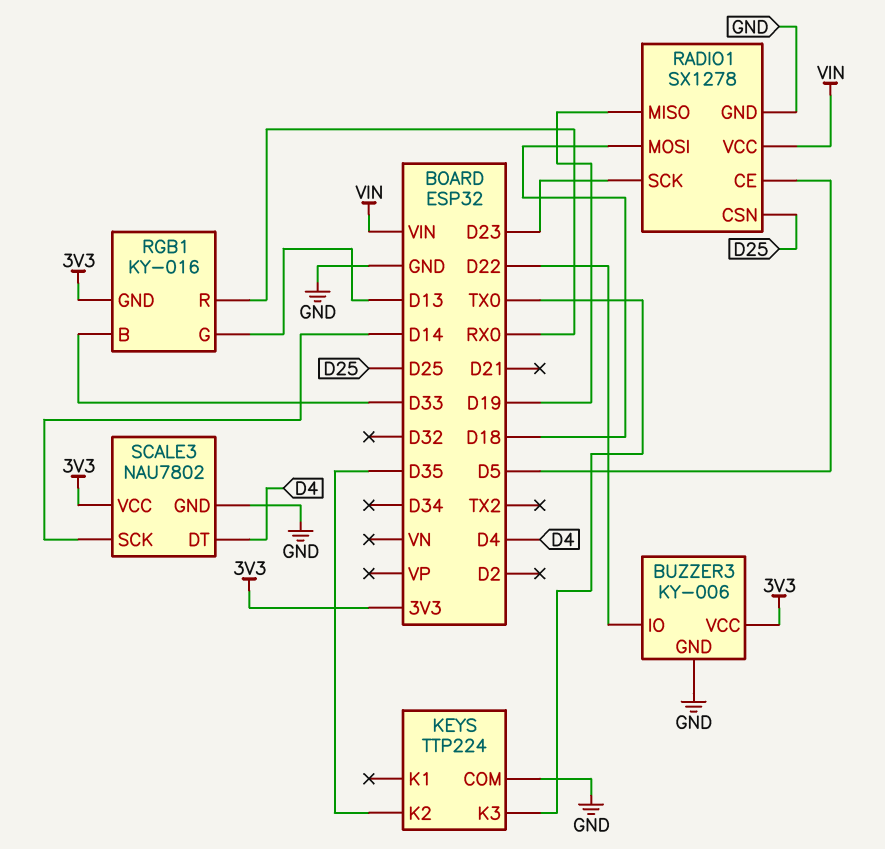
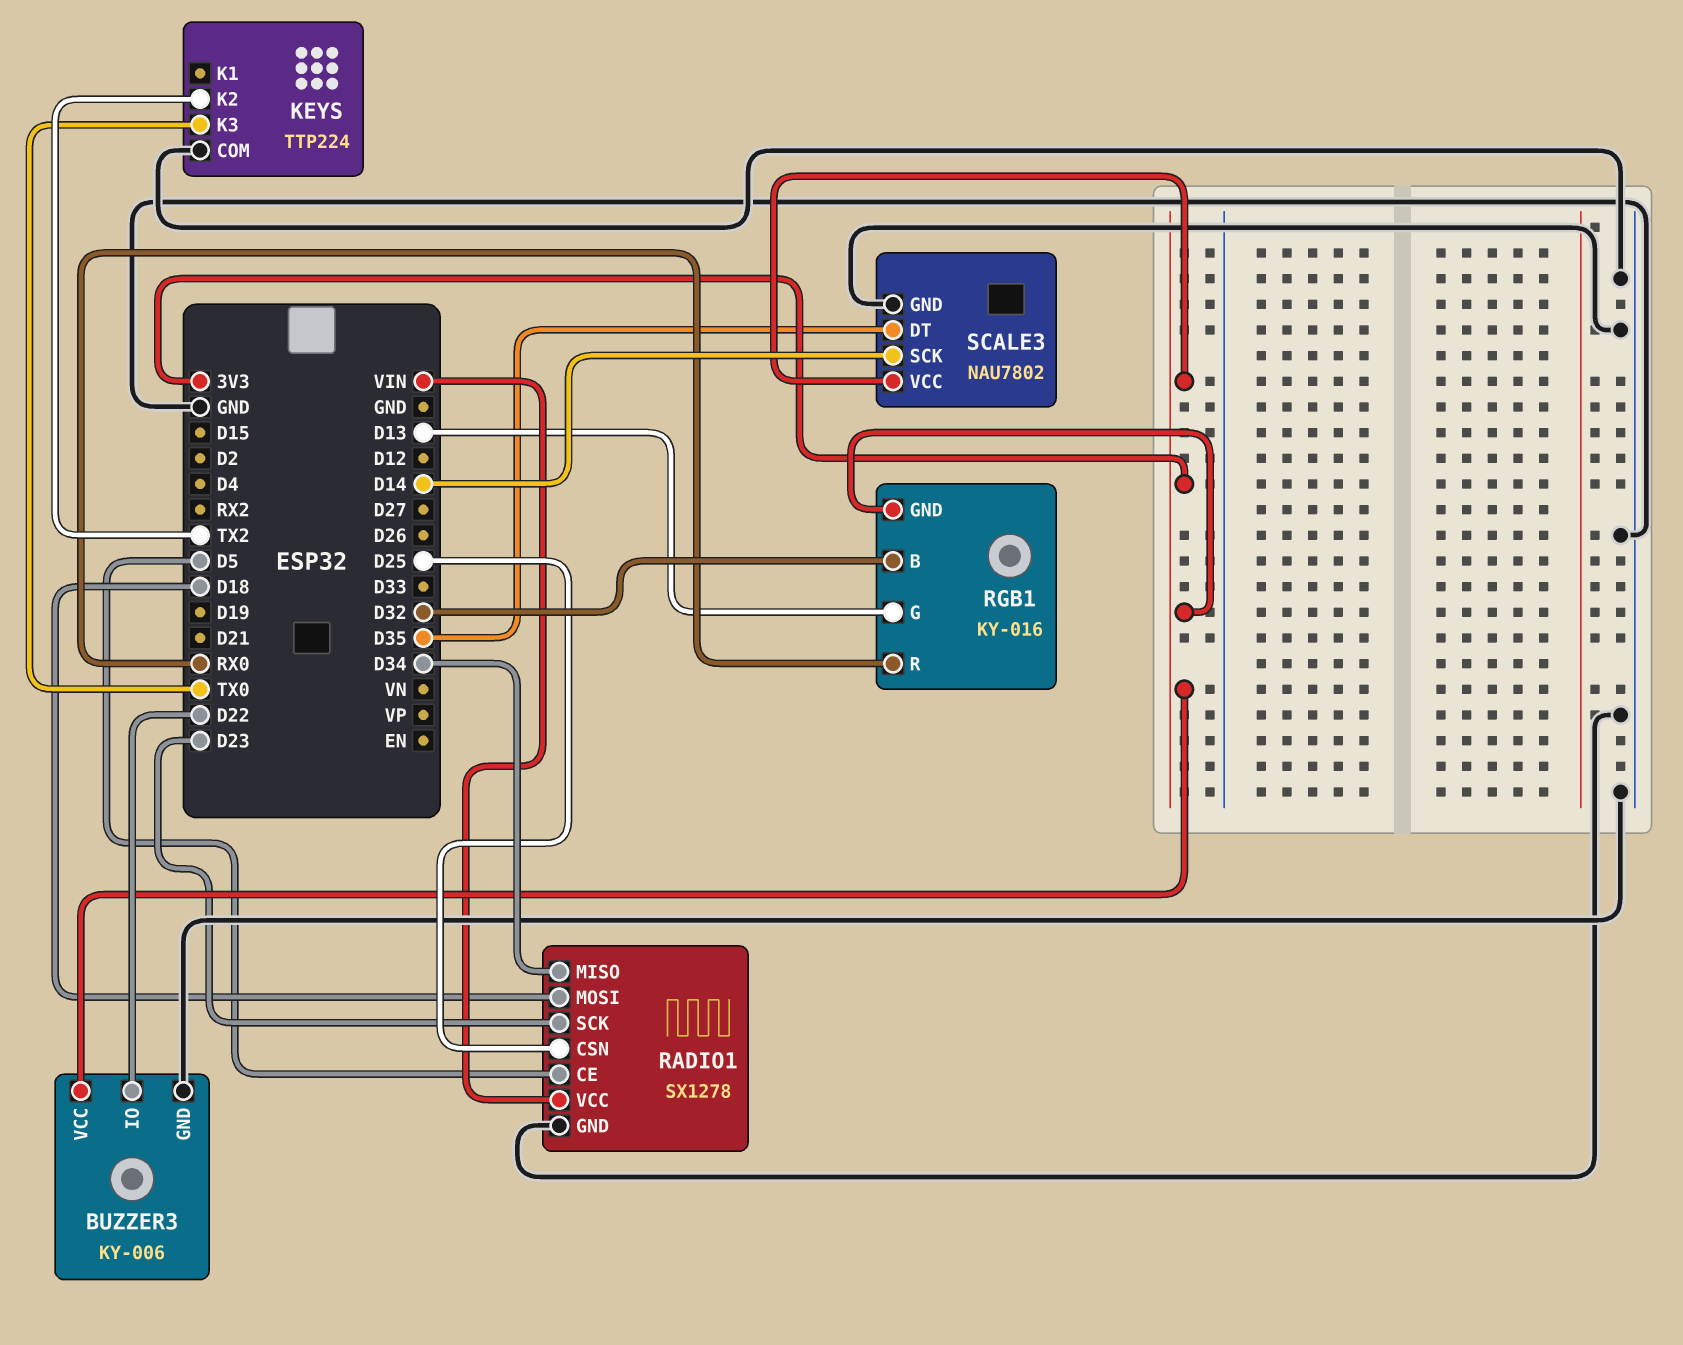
KEYS pin K2: D35 -> TX2
RADIO1 pin MISO: D19 -> D34
RGB1 pin B: D33 -> D32
SCALE3 pin DT: D4 -> D35

